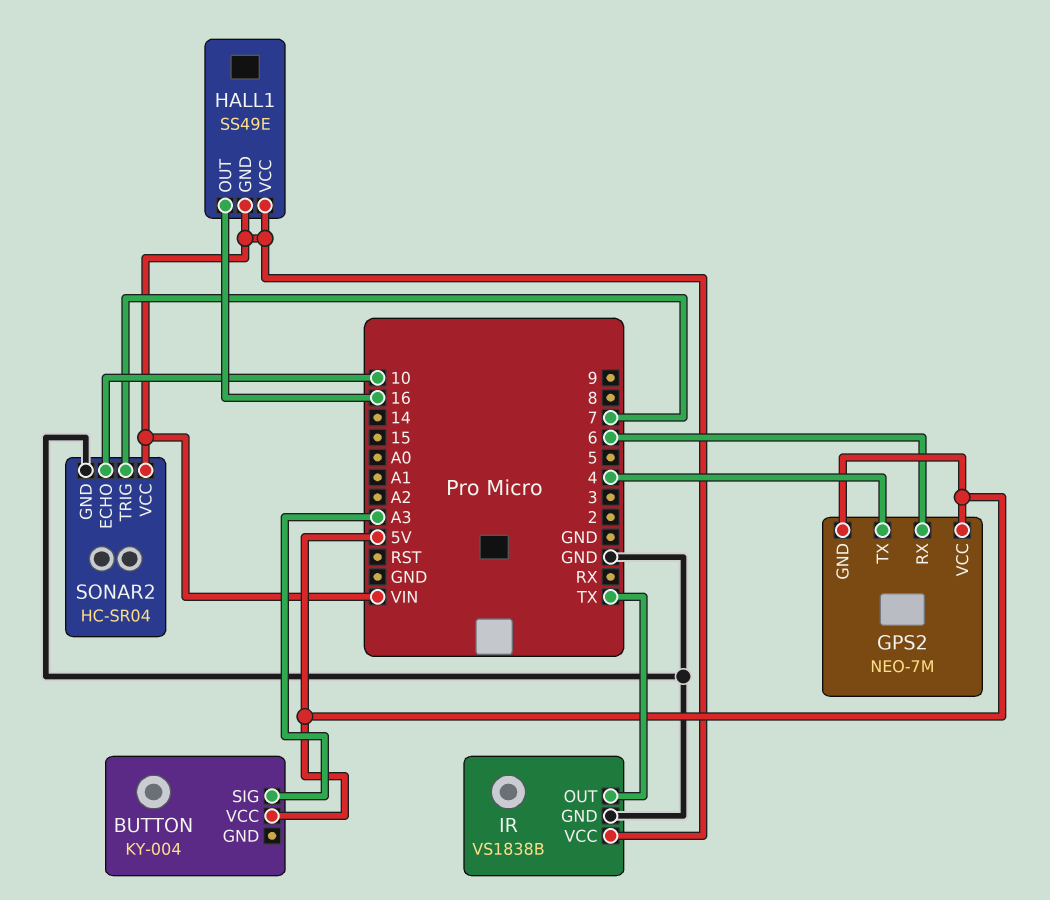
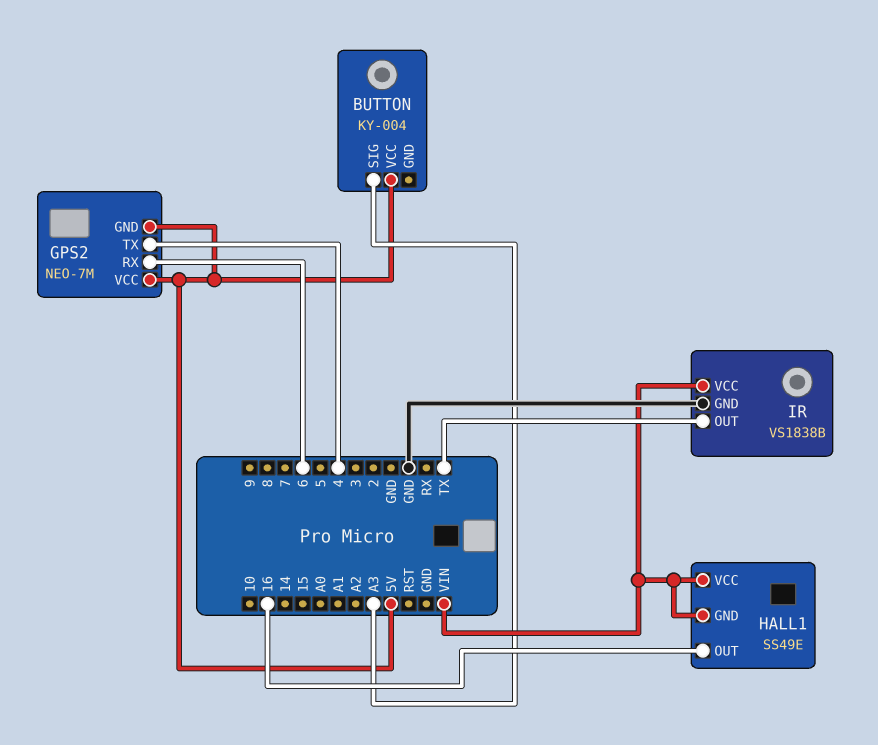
SONAR2: HC-SR04 -> none
SONAR2 pin ECHO: 10 -> none
SONAR2 pin GND: GND -> none
SONAR2 pin TRIG: 7 -> none
SONAR2 pin VCC: VIN -> none

